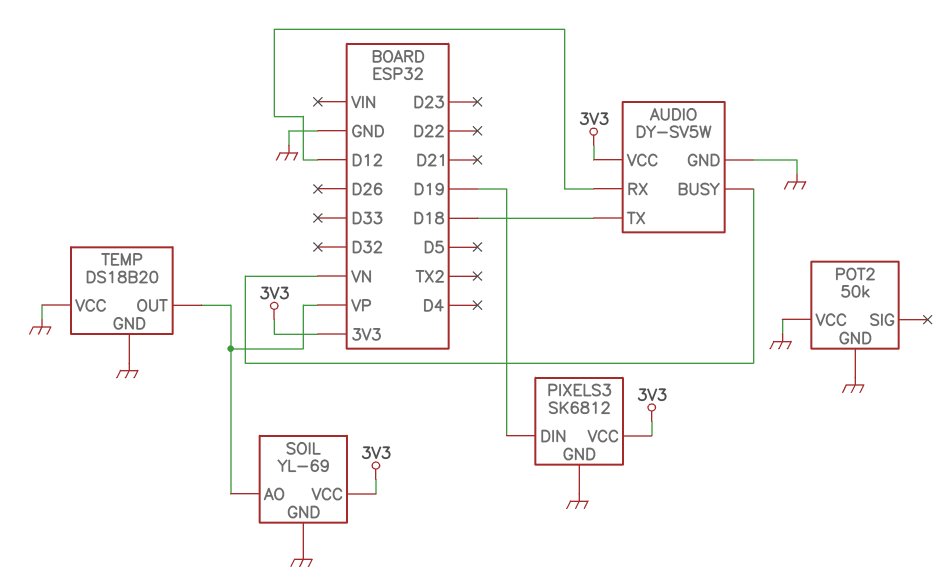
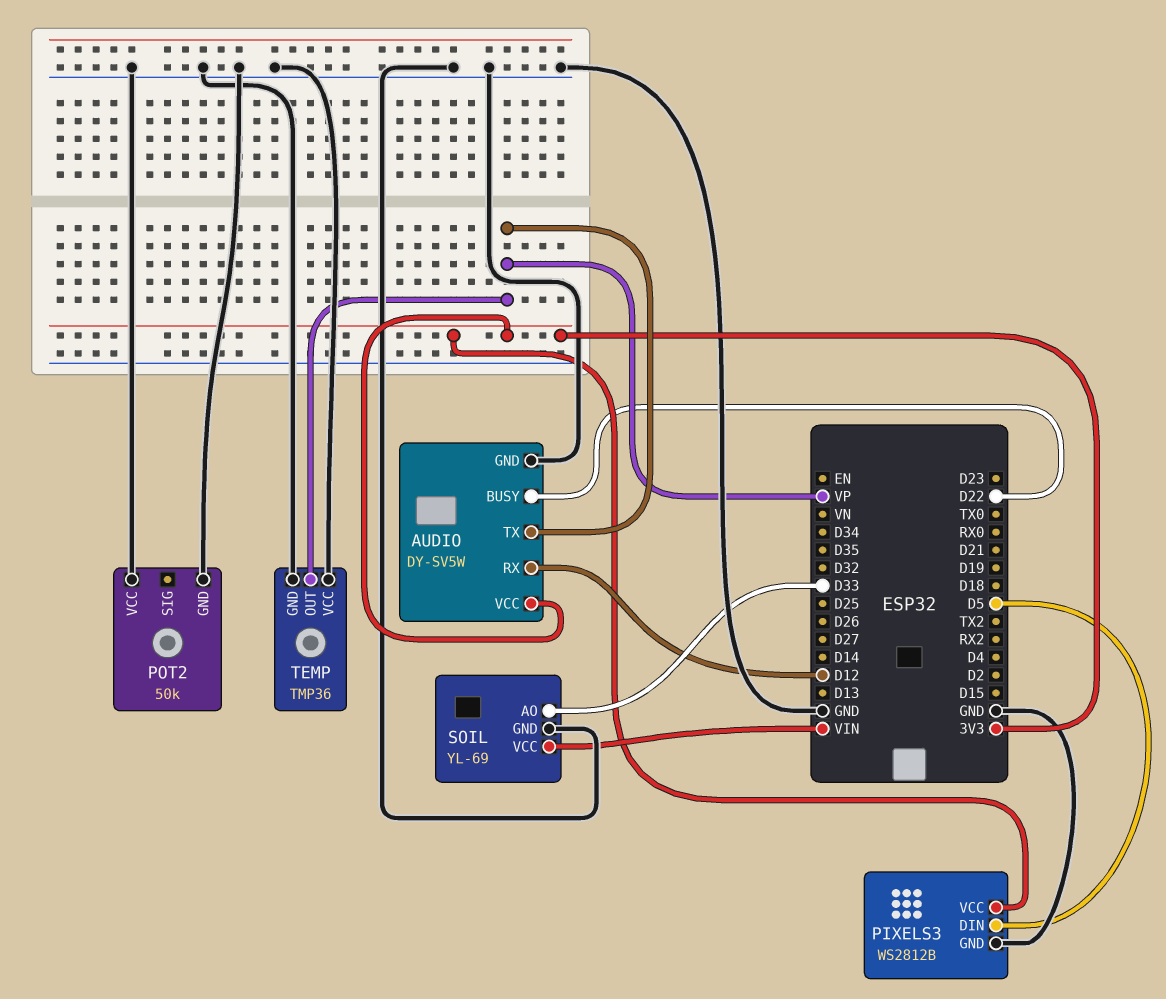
AUDIO pin BUSY: VN -> D22
AUDIO pin TX: D18 -> VP
PIXELS3: SK6812 -> WS2812B
PIXELS3 pin DIN: D19 -> D5
SOIL pin AO: VP -> D33
SOIL pin VCC: 3V3 -> VIN
TEMP: DS18B20 -> TMP36

